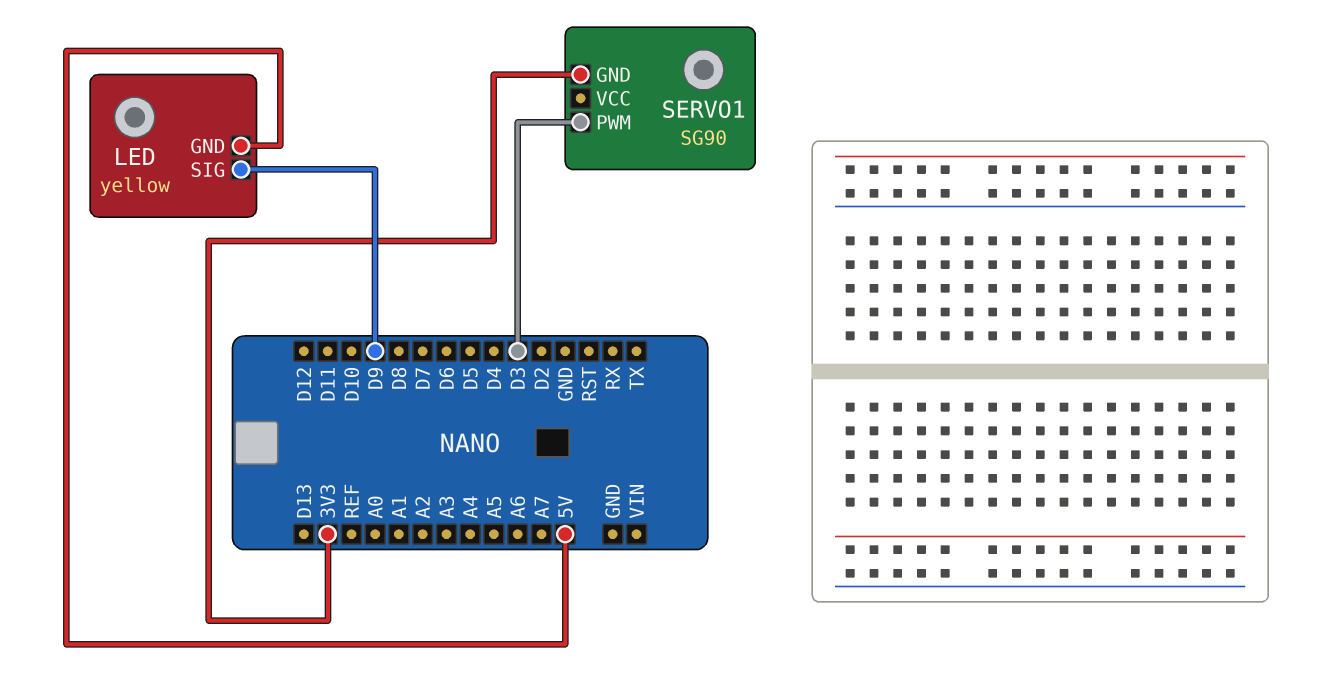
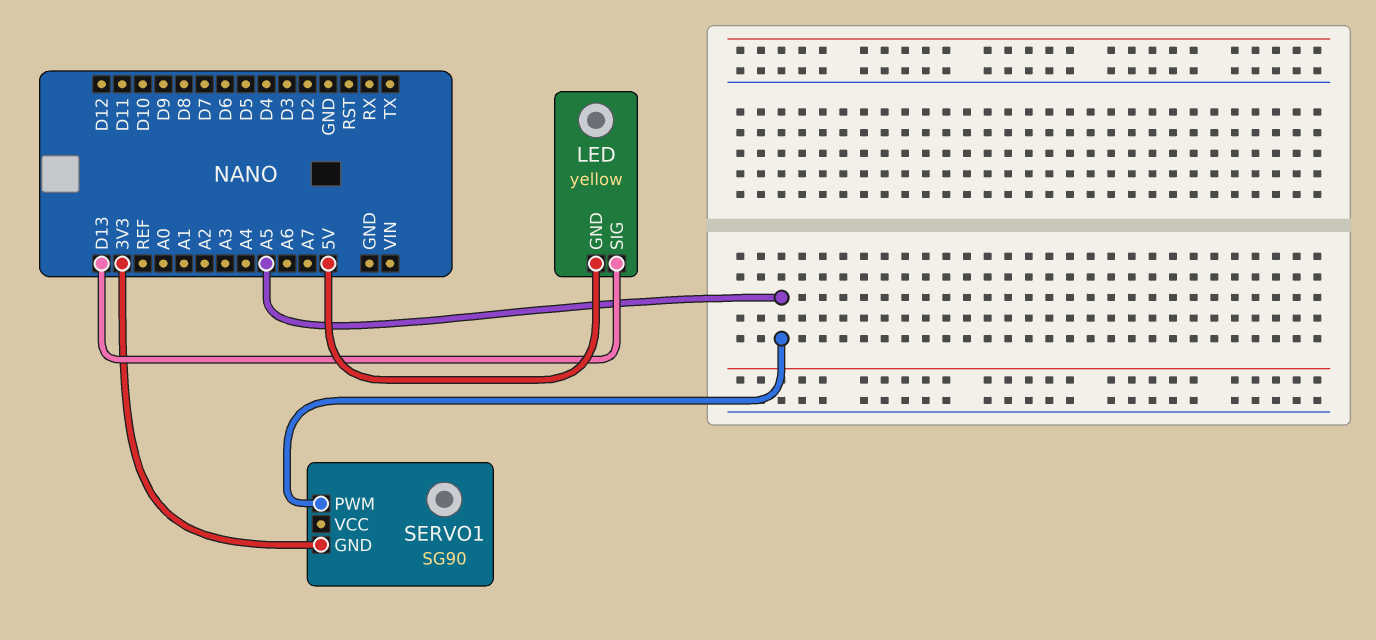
LED pin SIG: D9 -> D13
SERVO1 pin PWM: D3 -> A5

